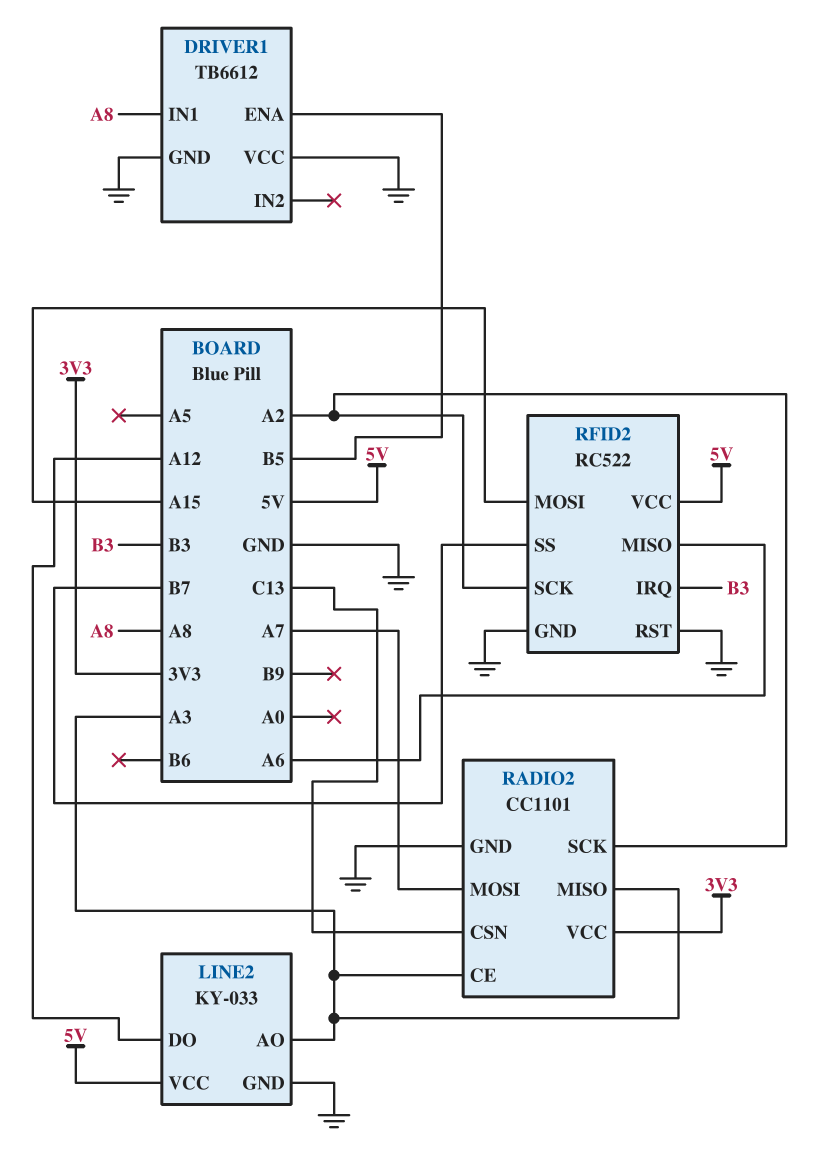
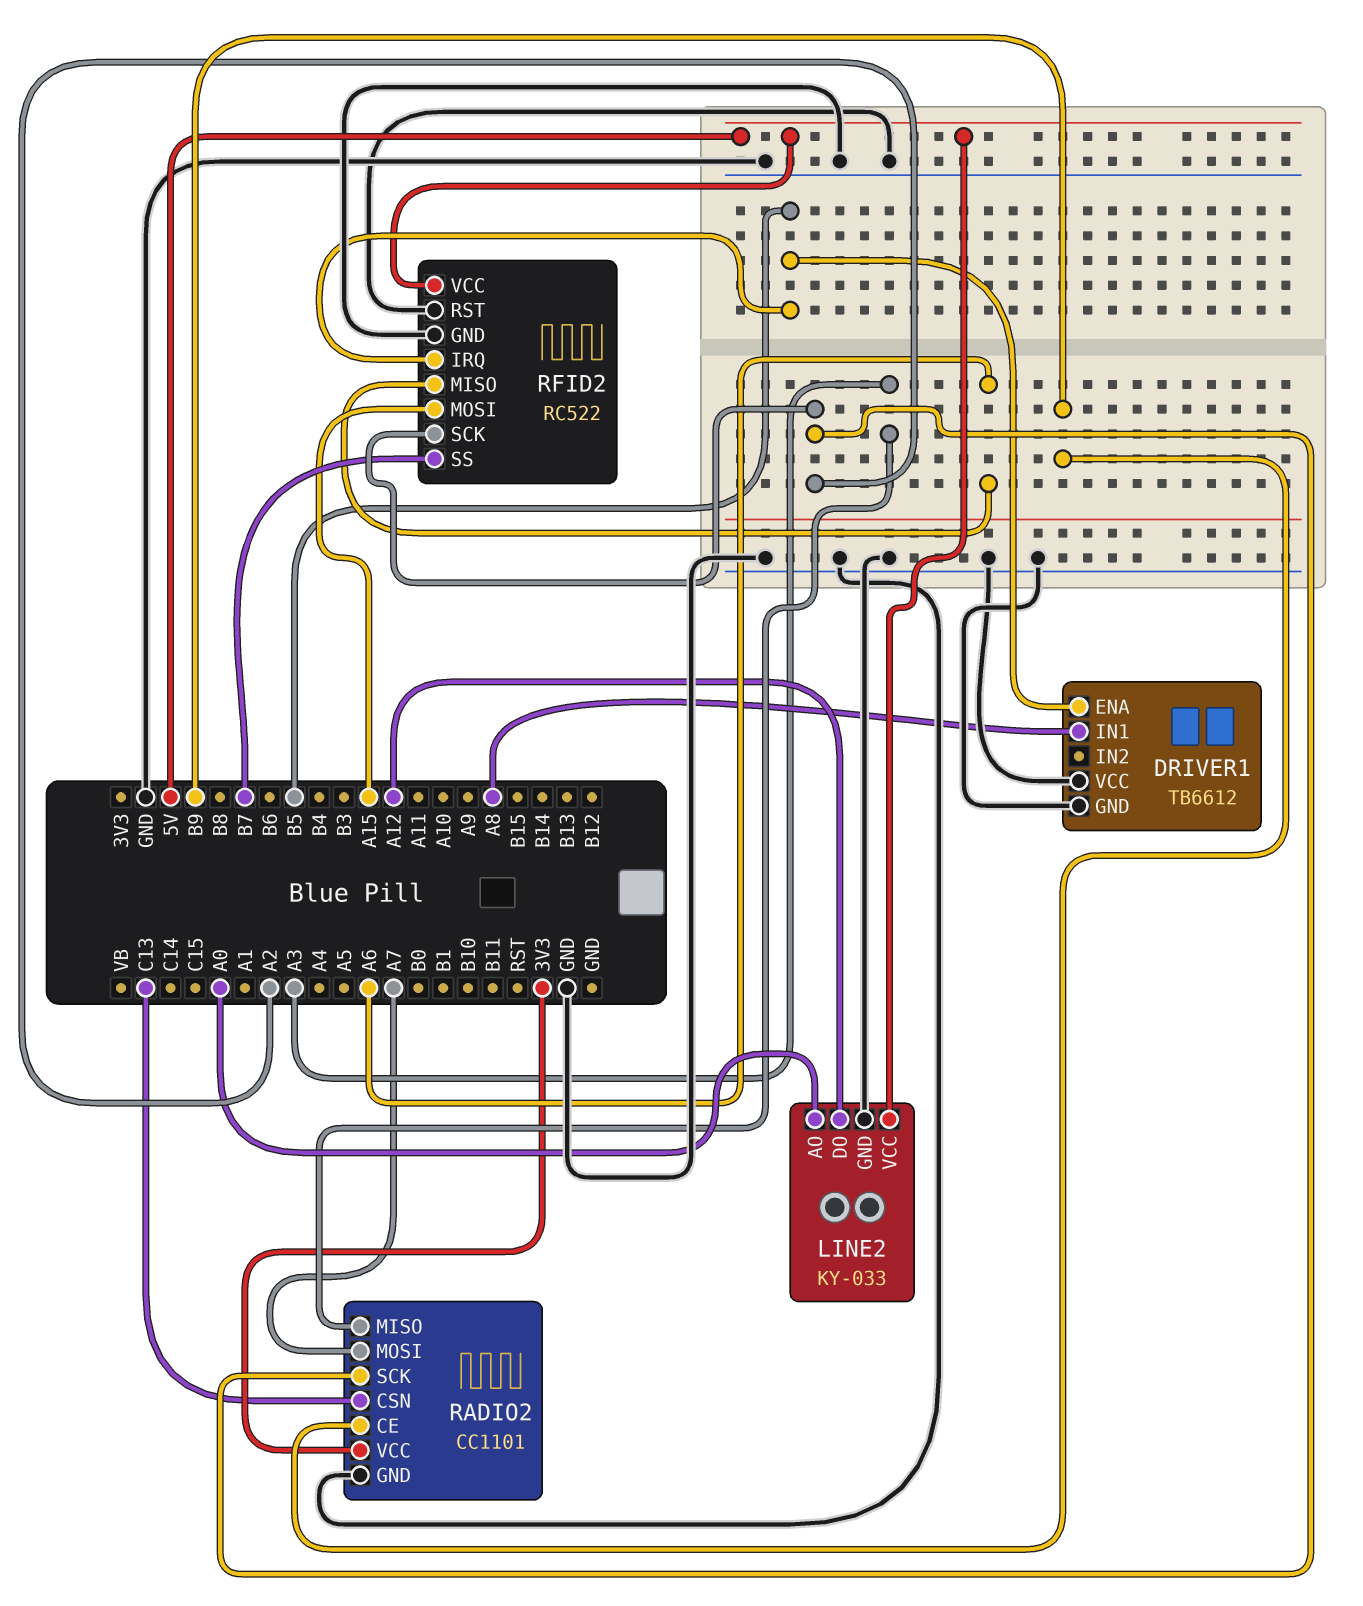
LINE2 pin AO: A3 -> A0
RADIO2 pin CE: A3 -> B9
RFID2 pin IRQ: B3 -> B5

